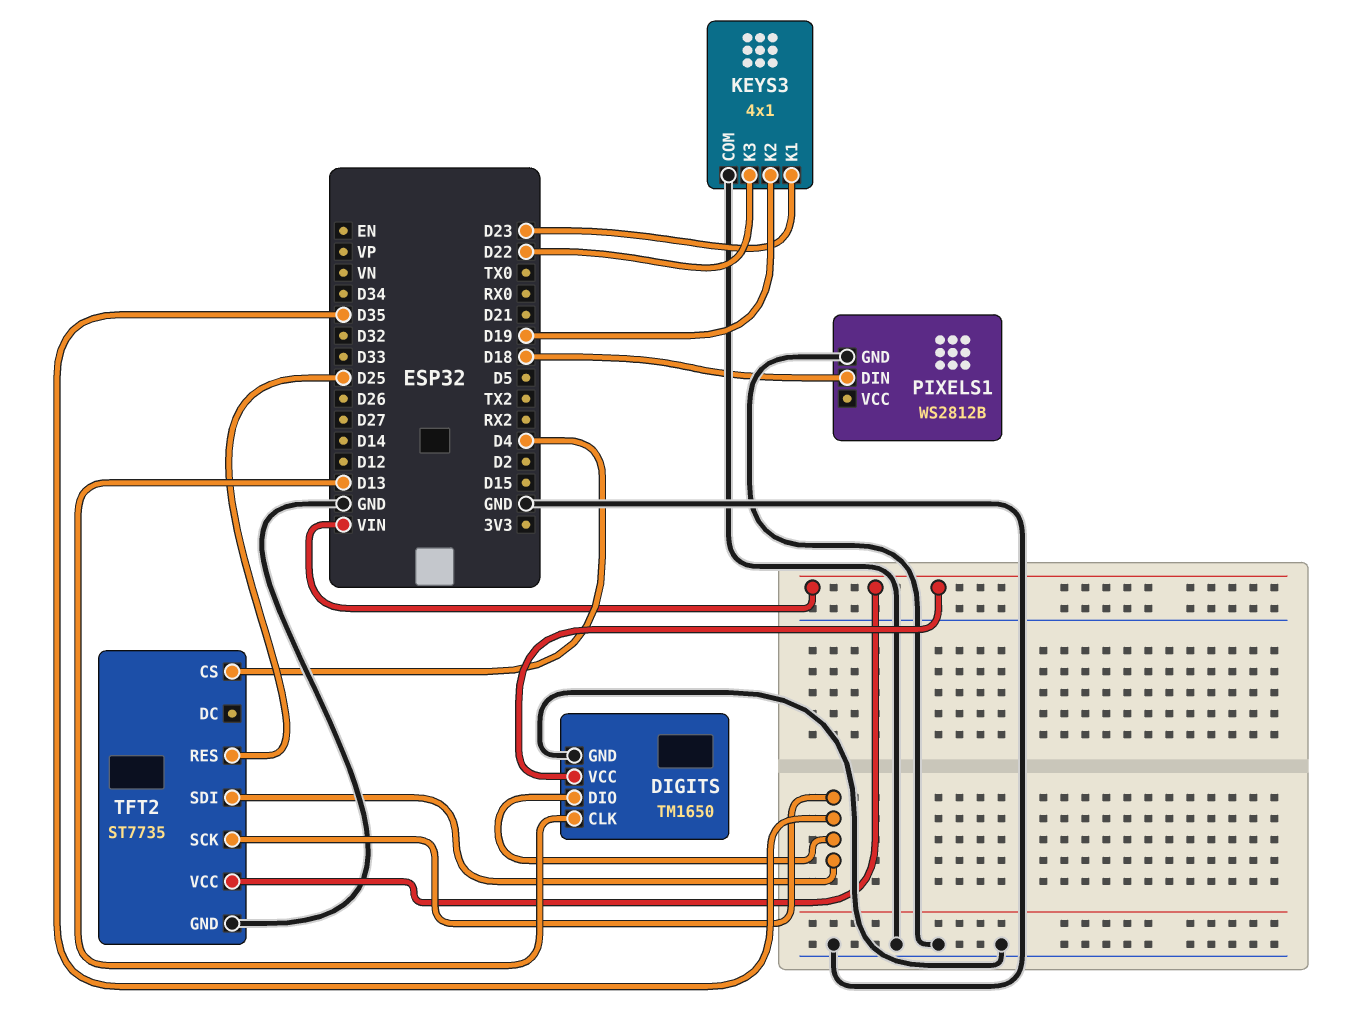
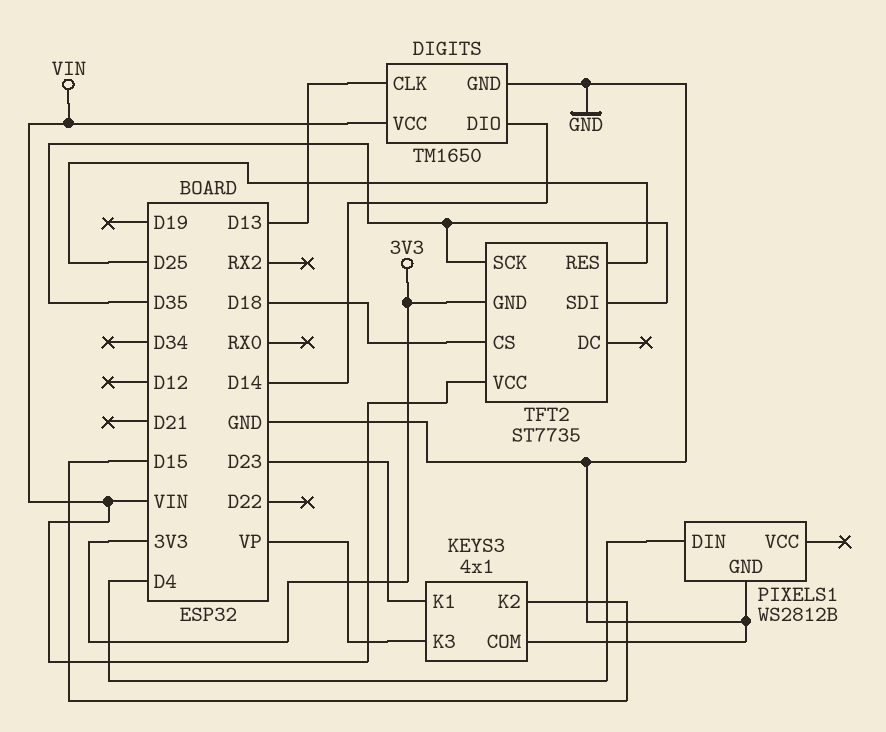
DIGITS pin DIO: D35 -> D14
KEYS3 pin K2: D19 -> D15
KEYS3 pin K3: D22 -> VP
PIXELS1 pin DIN: D18 -> D4
TFT2 pin CS: D4 -> D18
TFT2 pin GND: GND -> 3V3

